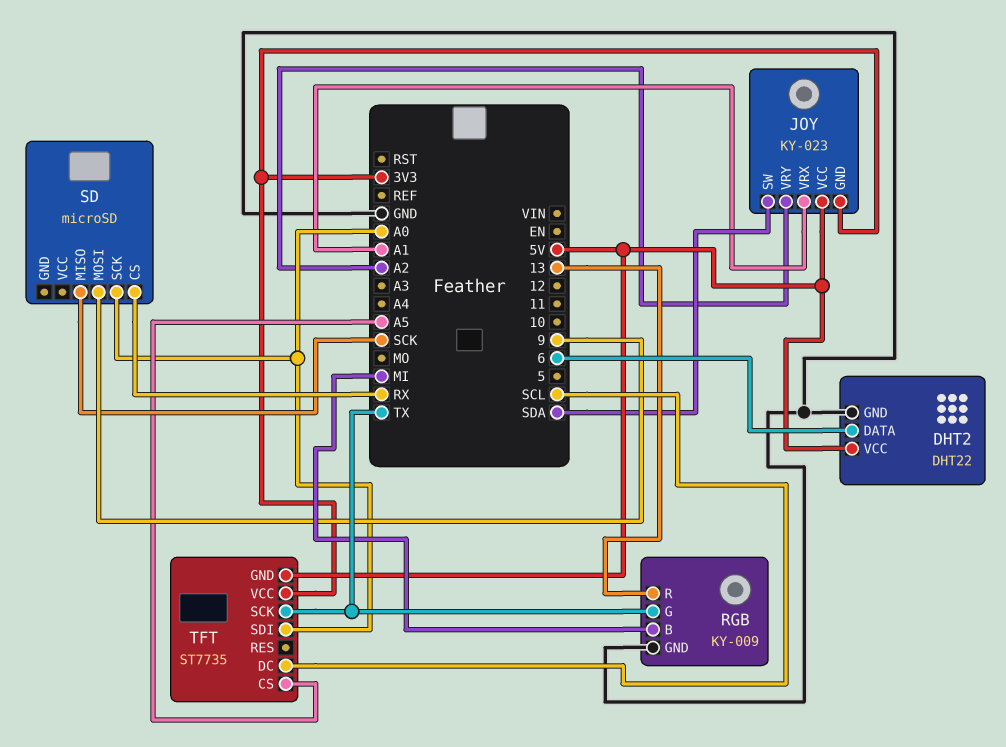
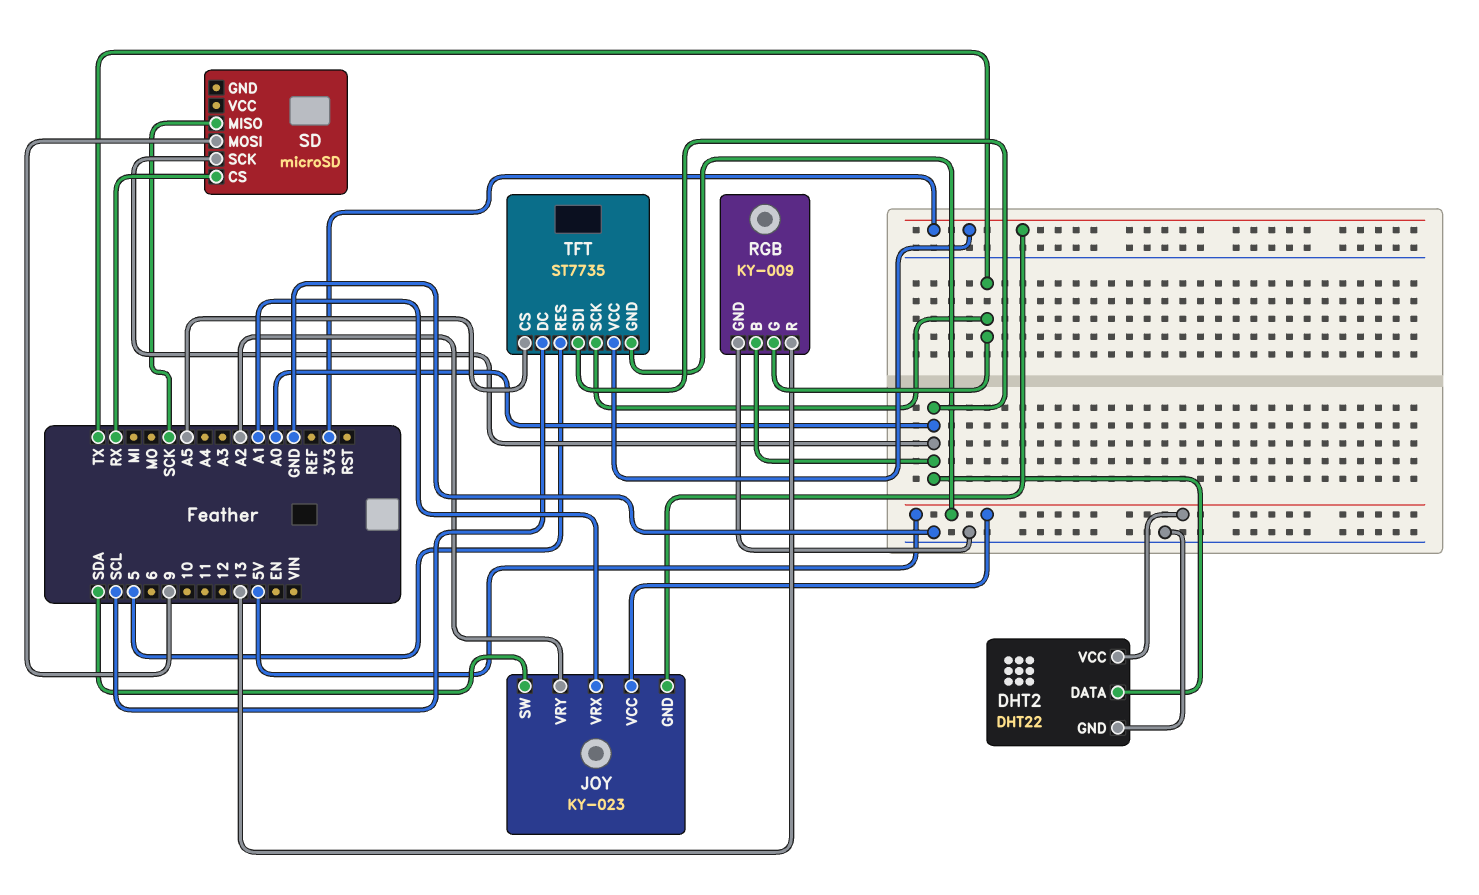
DHT2 pin DATA: 6 -> A0
RGB pin B: MI -> A0
TFT pin RES: none -> 5

